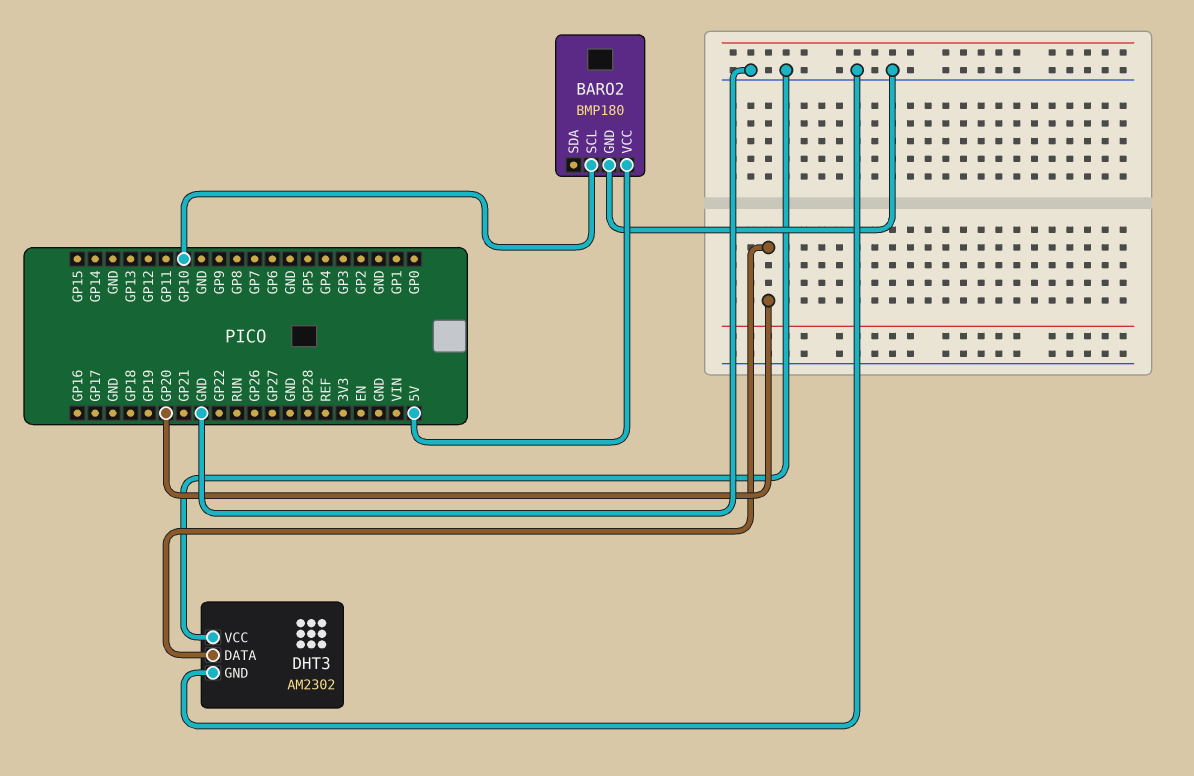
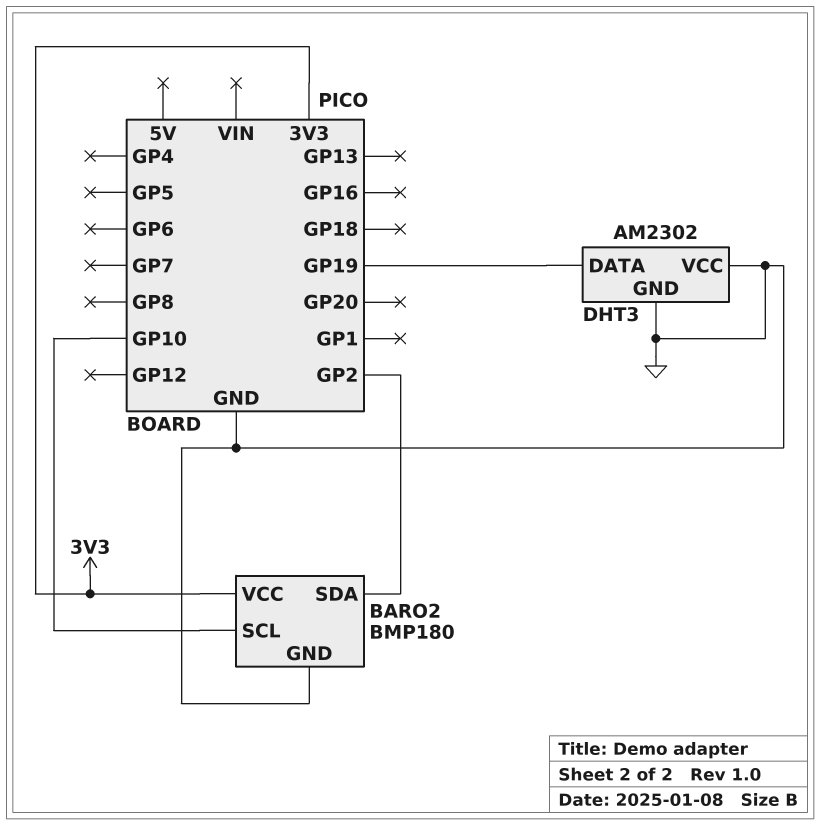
BARO2 pin SDA: none -> GP2
BARO2 pin VCC: 5V -> 3V3
DHT3 pin DATA: GP20 -> GP19

